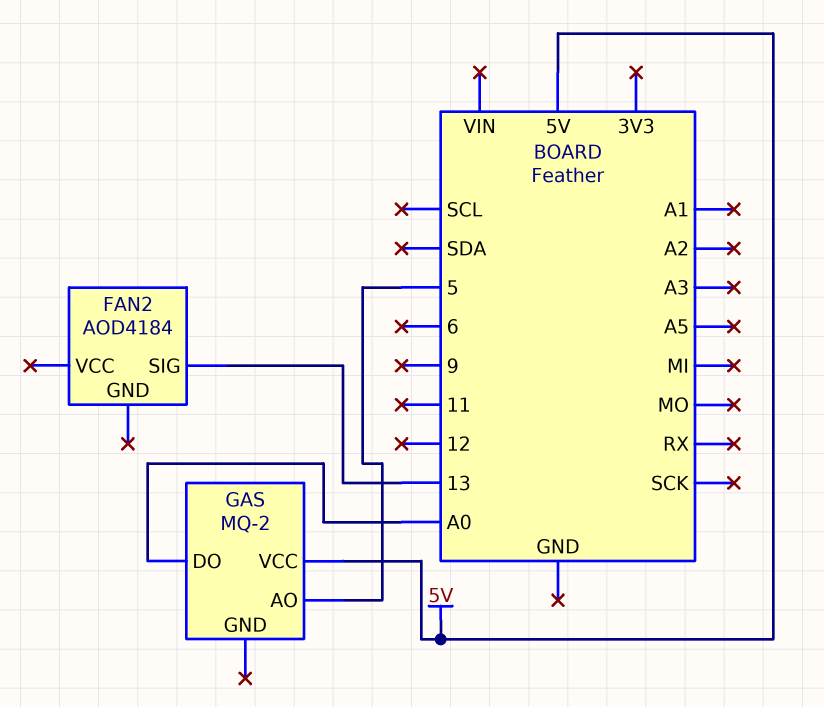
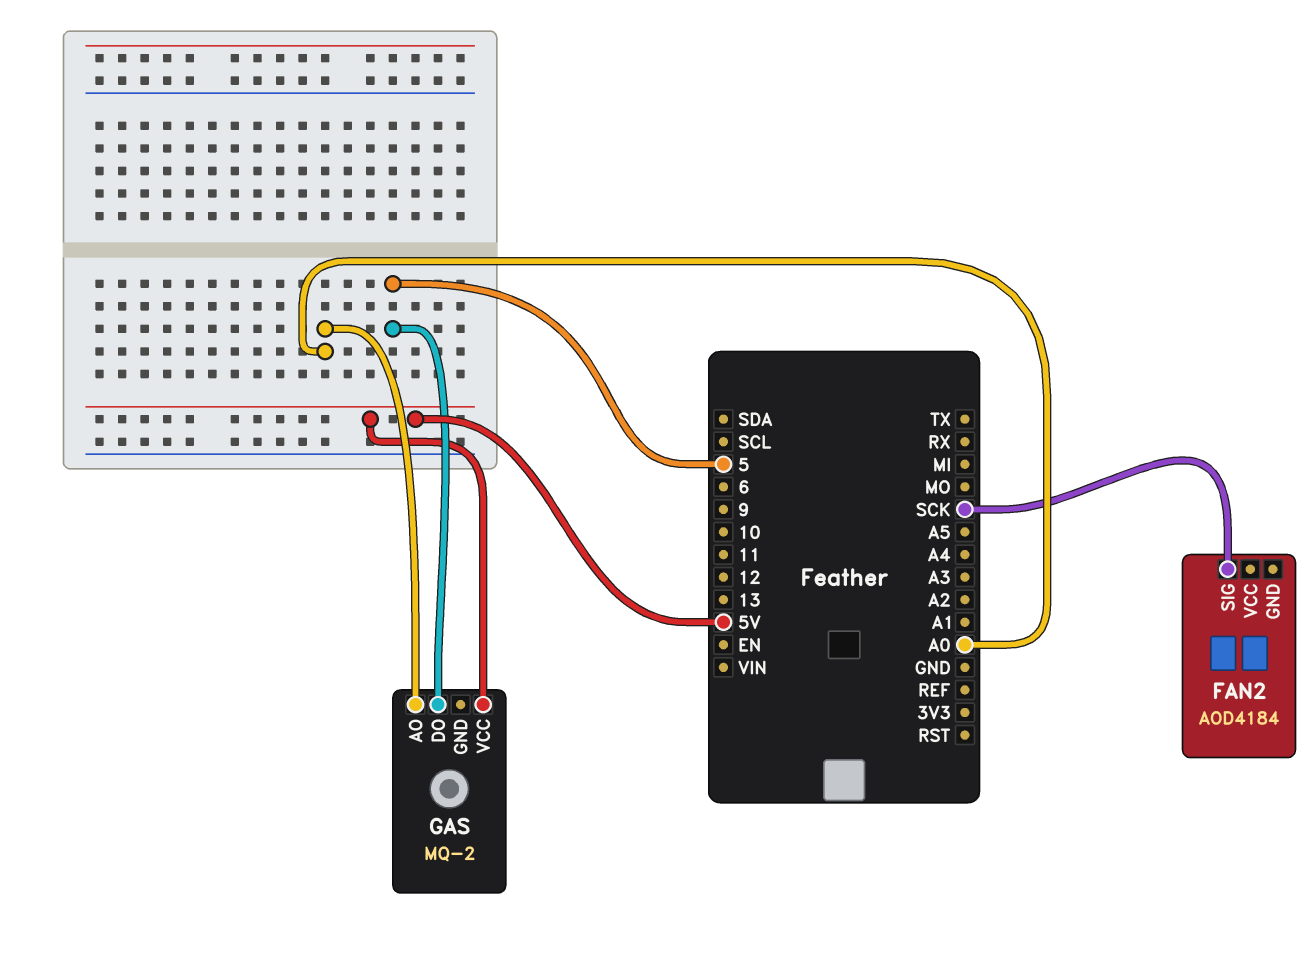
FAN2 pin SIG: 13 -> SCK
GAS pin AO: 5 -> A0
GAS pin DO: A0 -> 5

